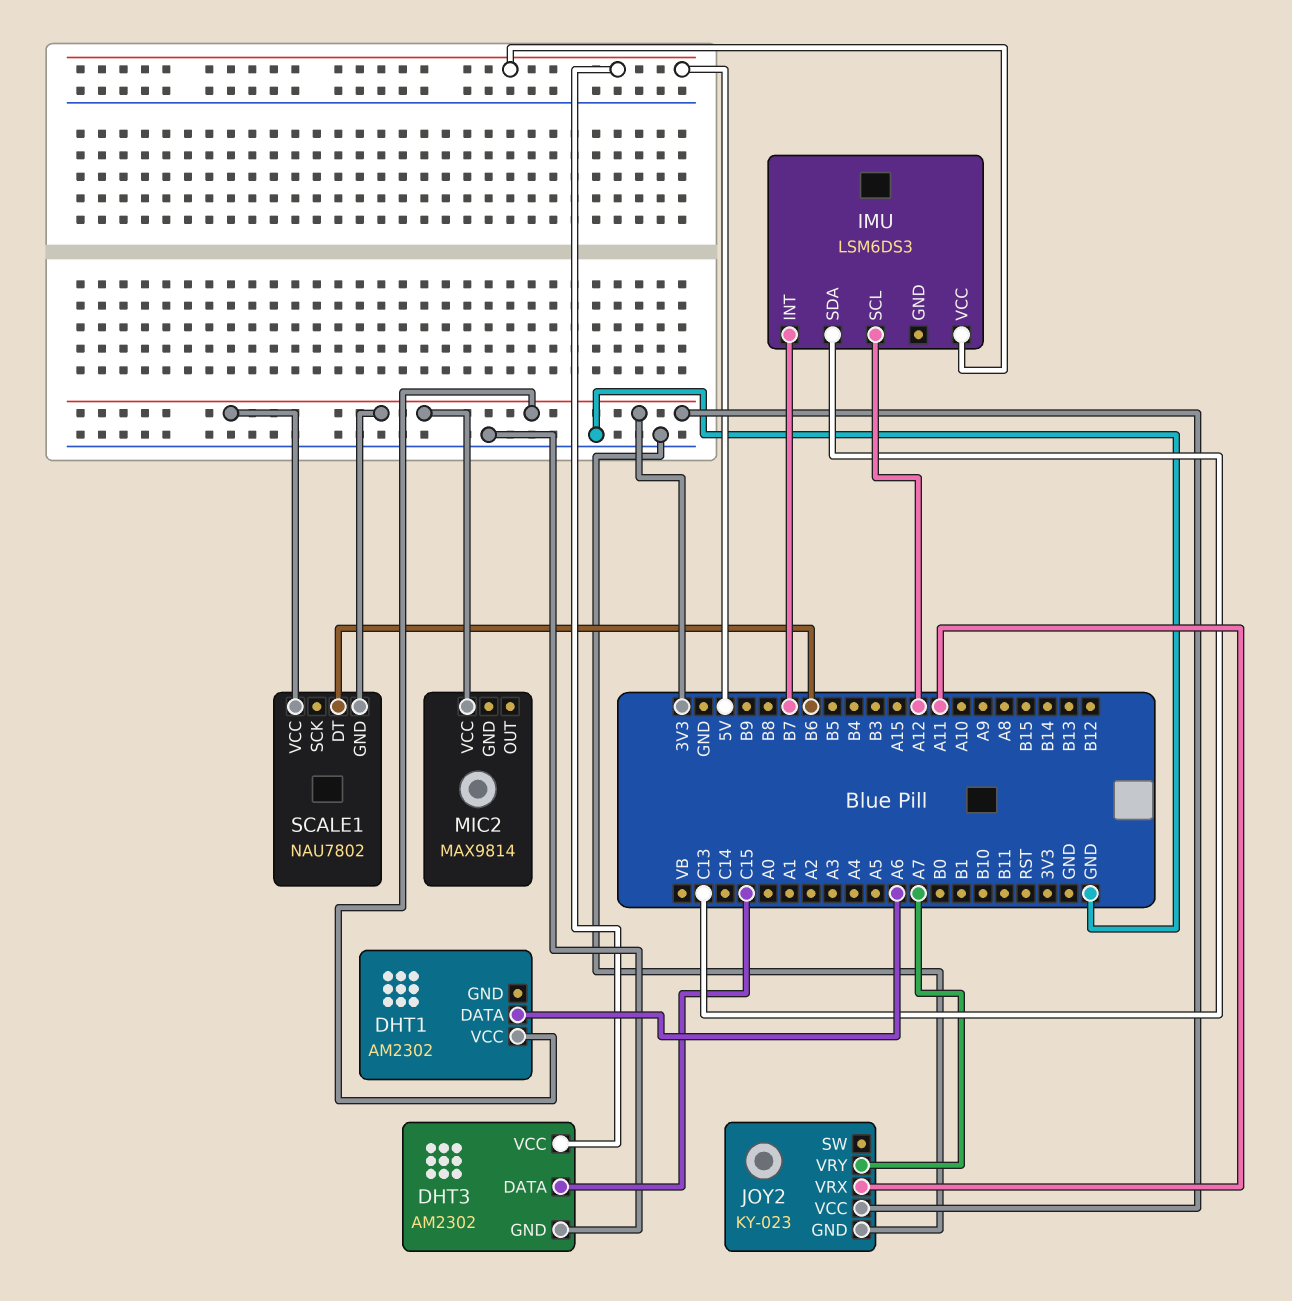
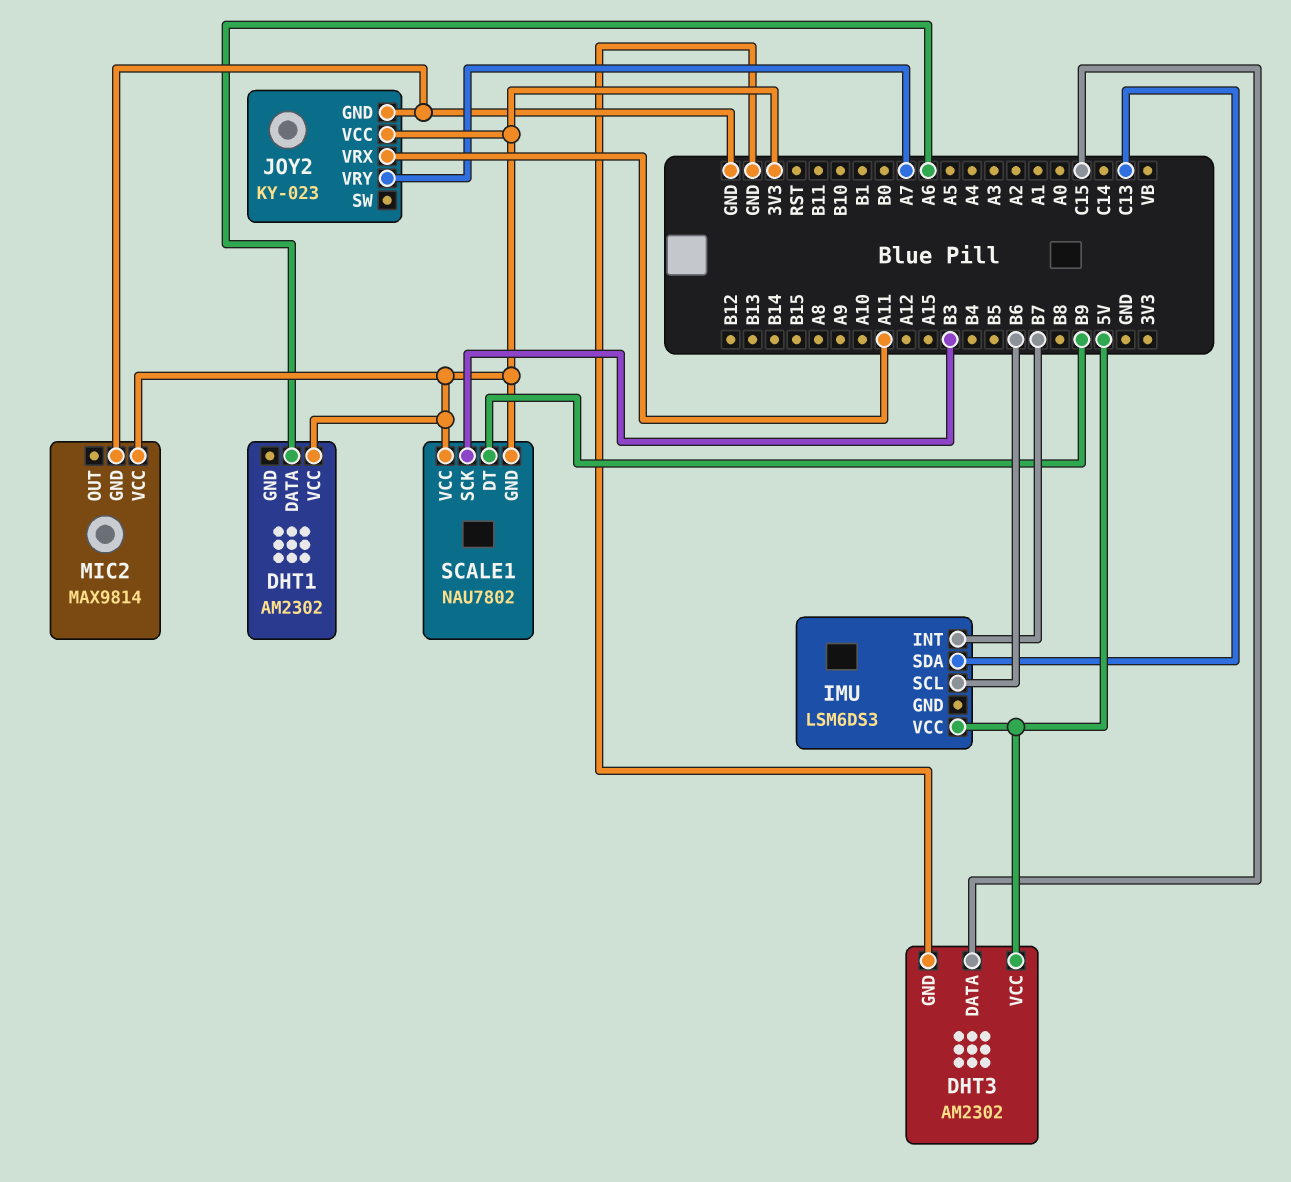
IMU pin SCL: A12 -> B6
MIC2 pin GND: none -> GND
SCALE1 pin DT: B6 -> B9
SCALE1 pin SCK: none -> B3

